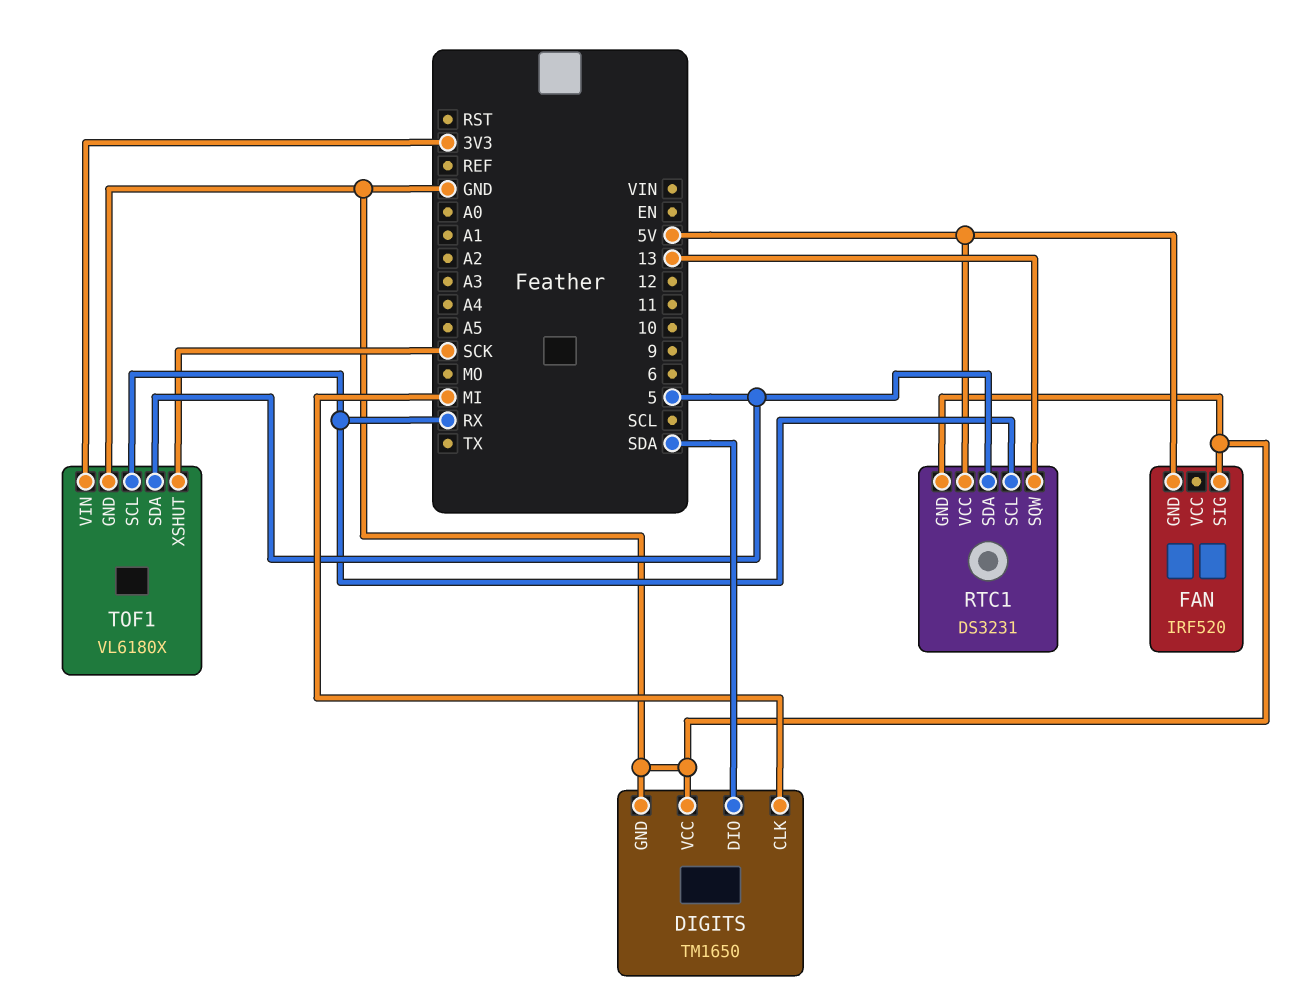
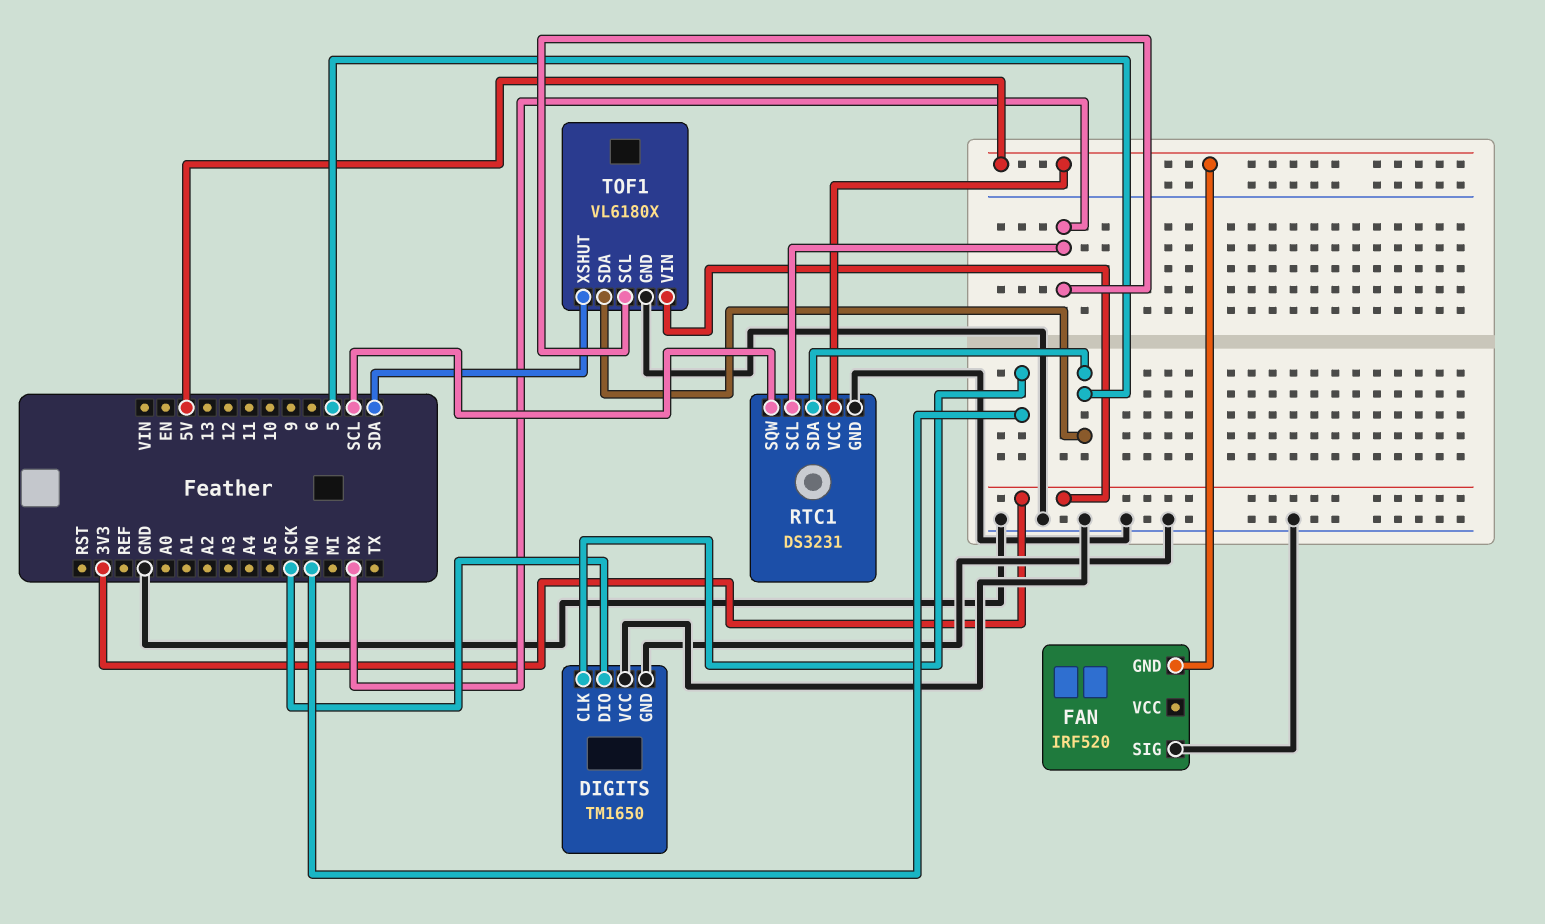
DIGITS pin CLK: MI -> MO
DIGITS pin DIO: SDA -> SCK
RTC1 pin SQW: 13 -> SCL
TOF1 pin XSHUT: SCK -> SDA

